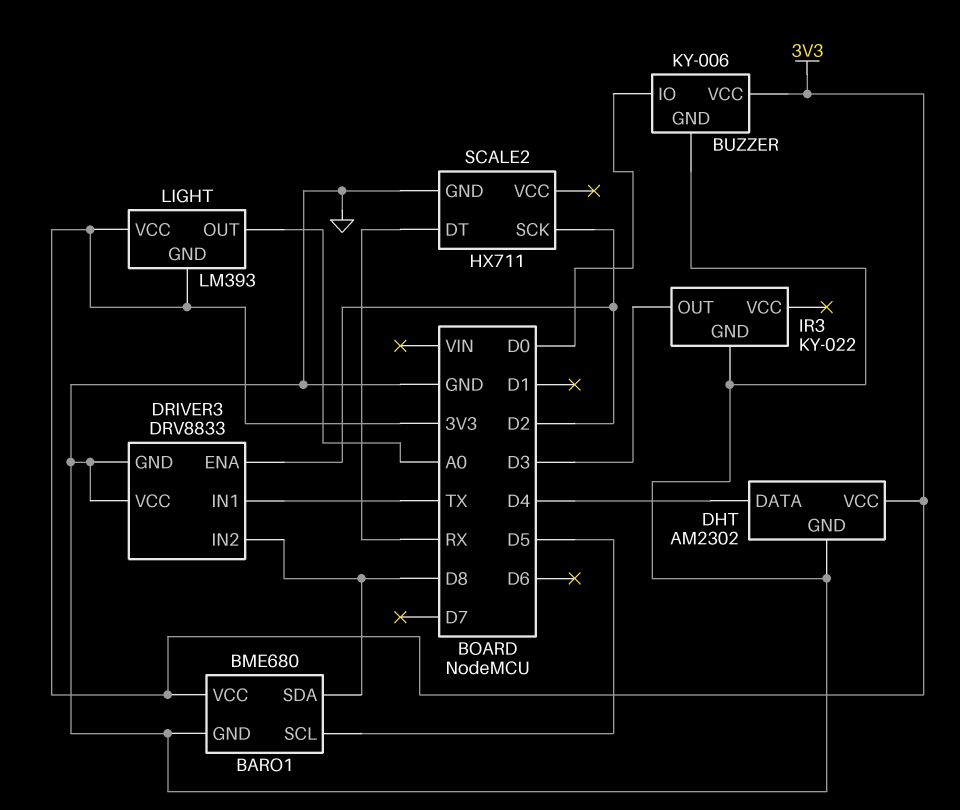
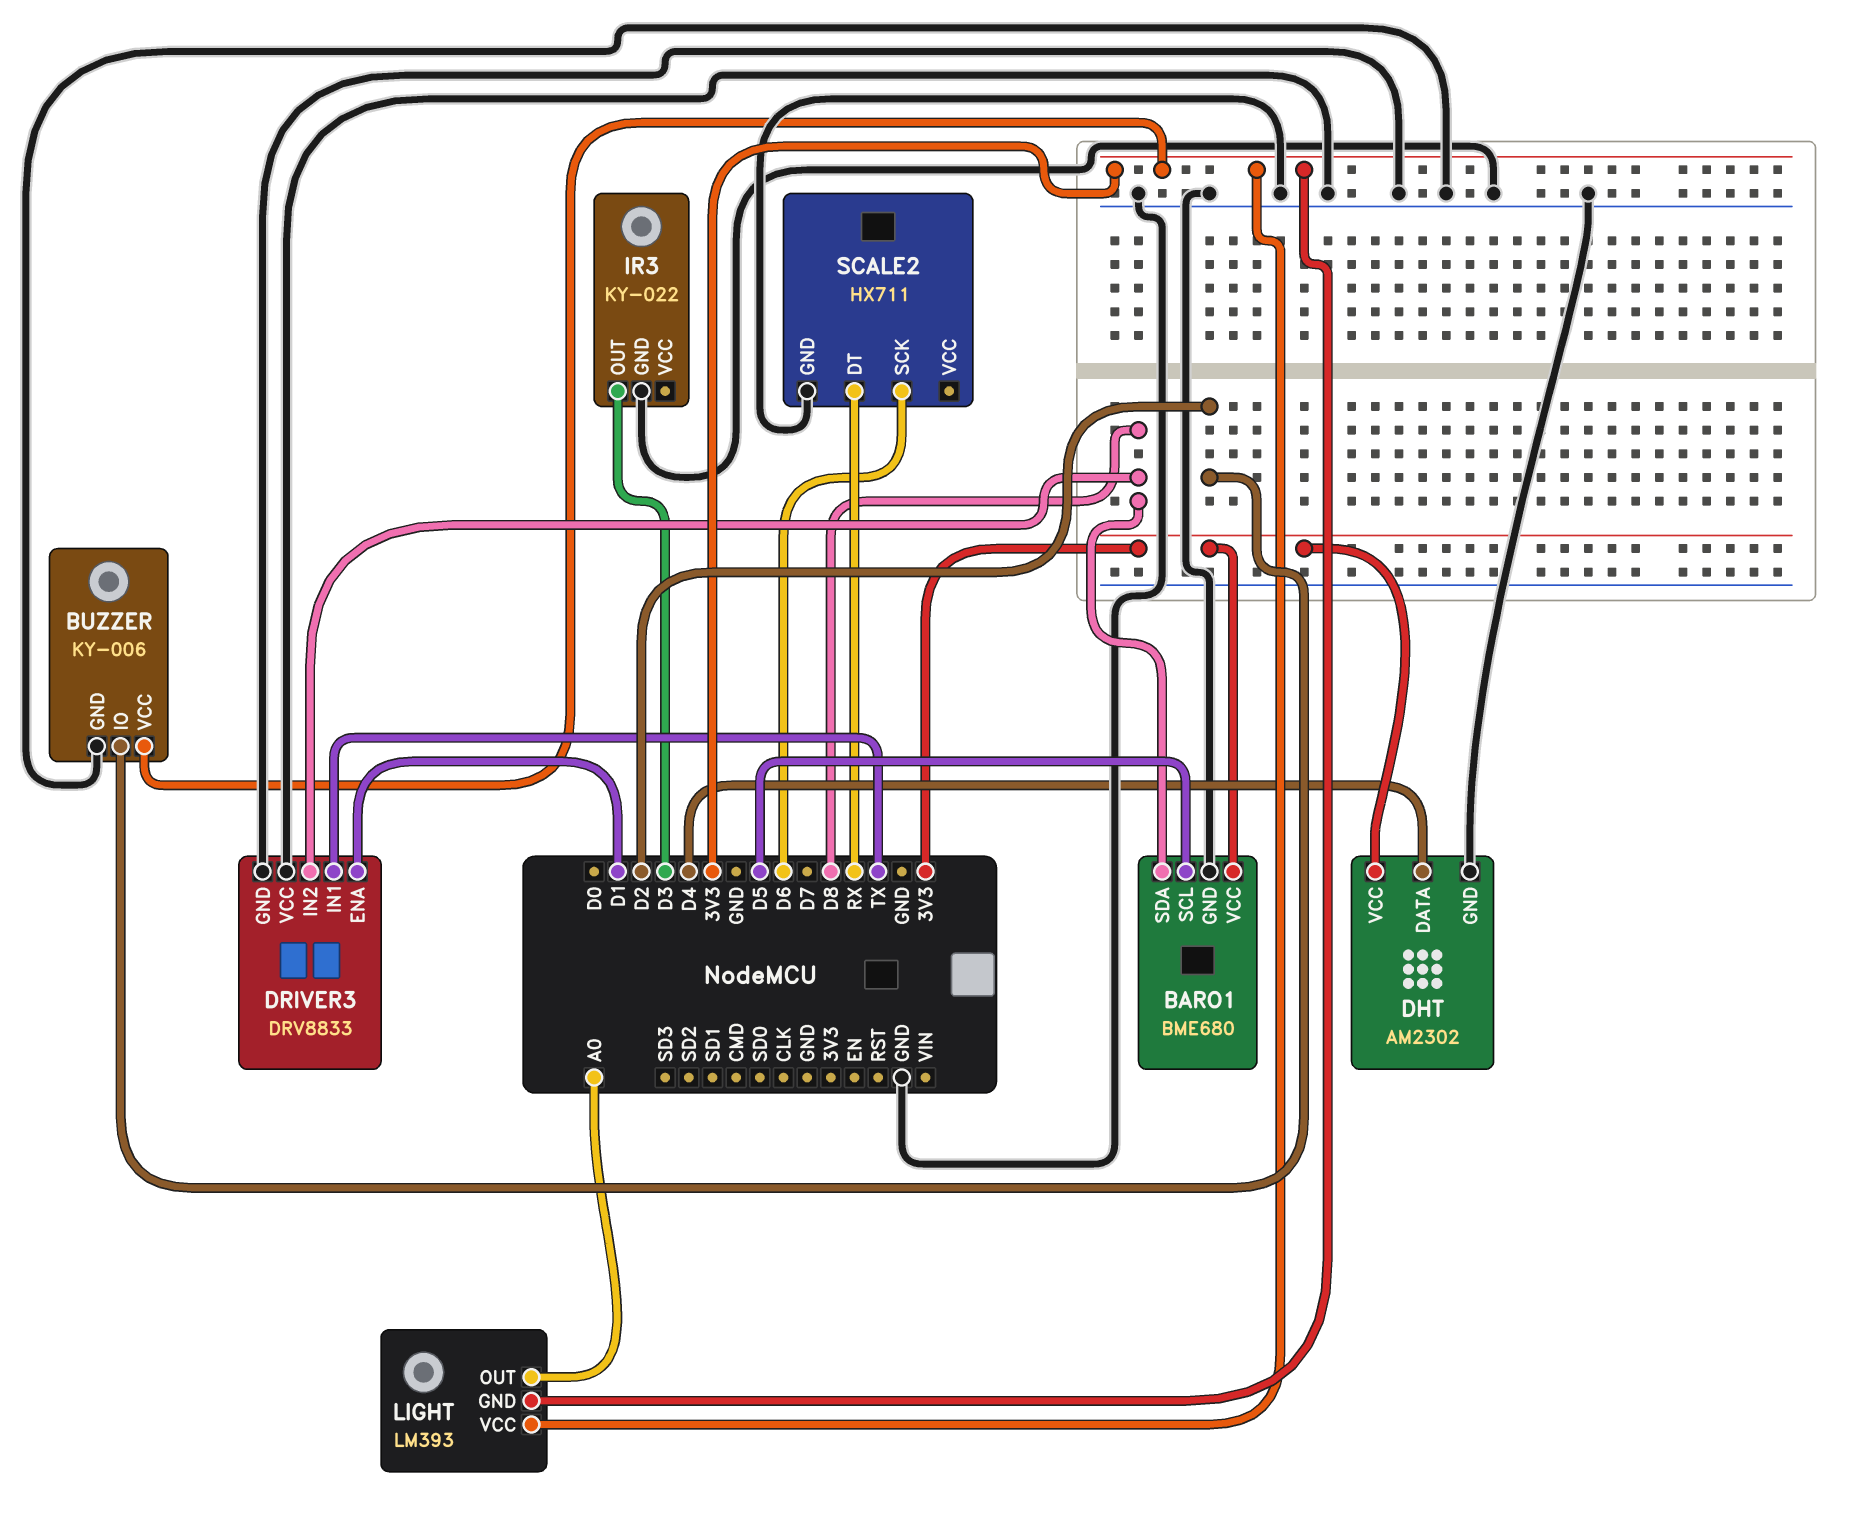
BUZZER pin IO: D0 -> D2
DRIVER3 pin ENA: D2 -> D1
SCALE2 pin SCK: D2 -> D6

